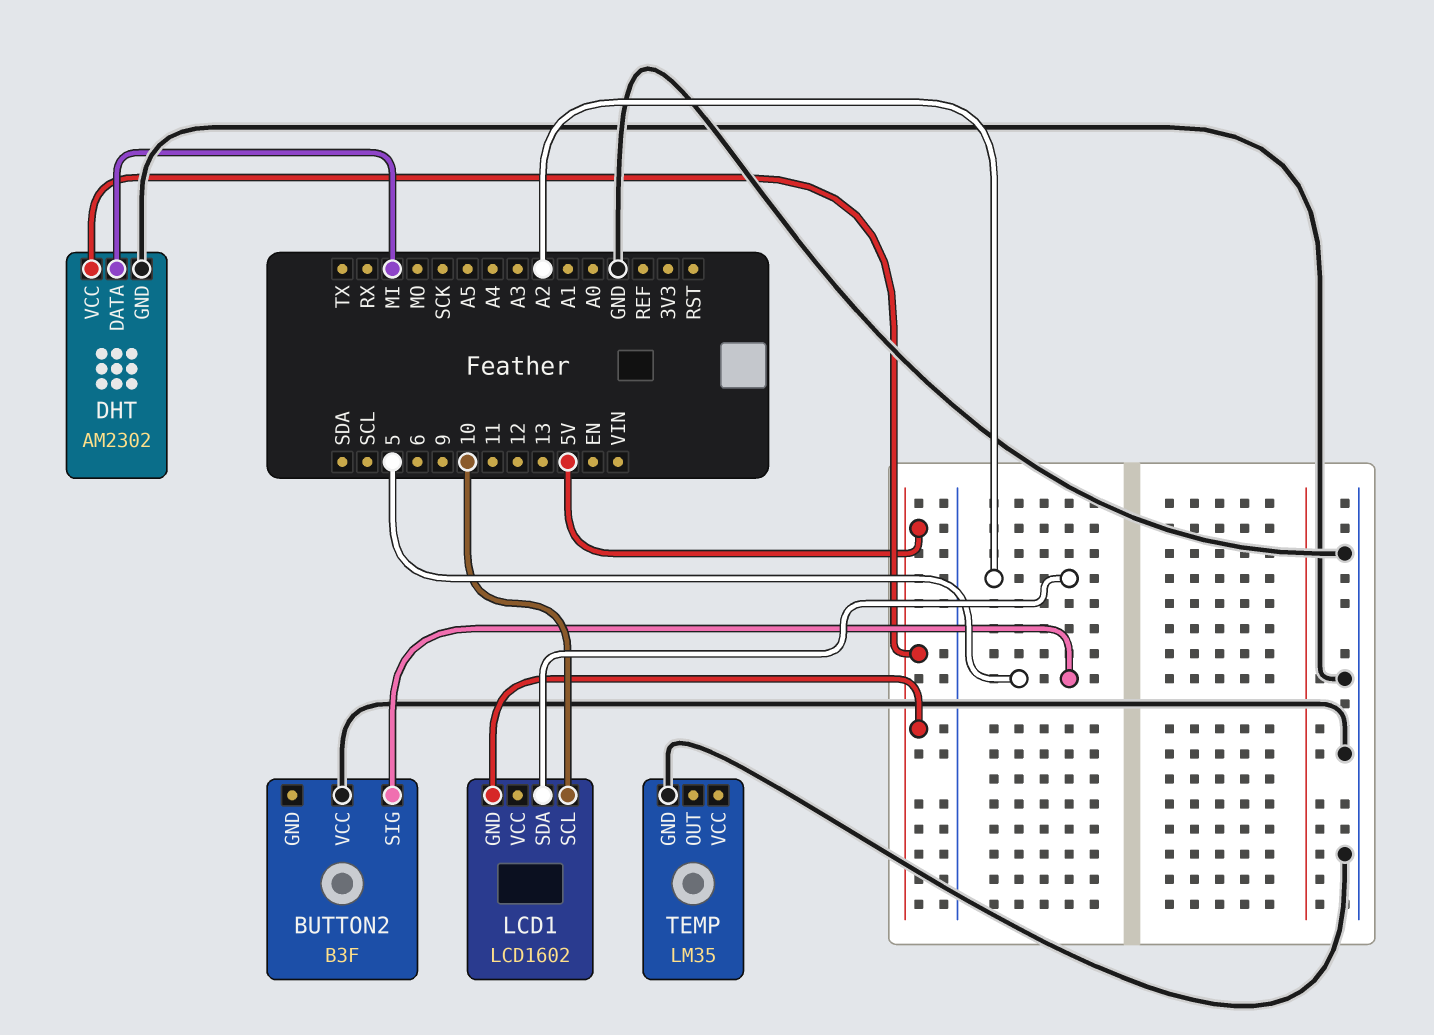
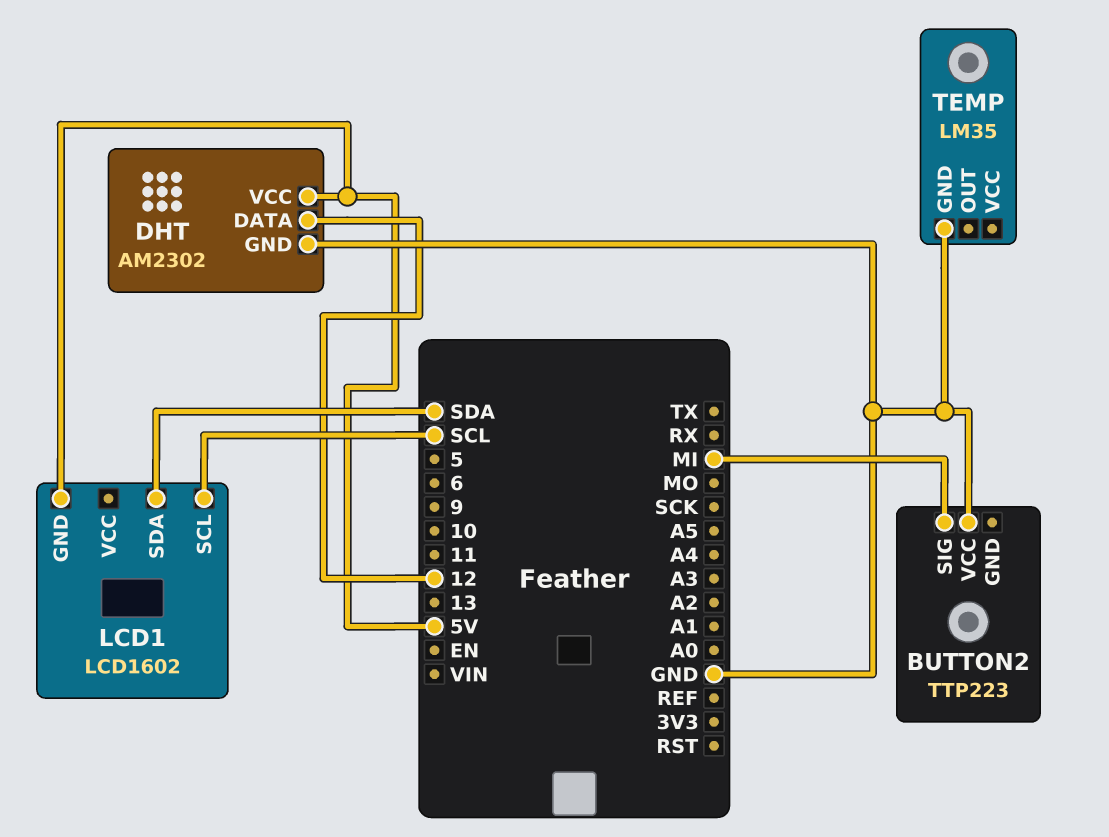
BUTTON2: B3F -> TTP223
BUTTON2 pin SIG: 5 -> MI
DHT pin DATA: MI -> 12
LCD1 pin SCL: 10 -> SCL
LCD1 pin SDA: A2 -> SDA

